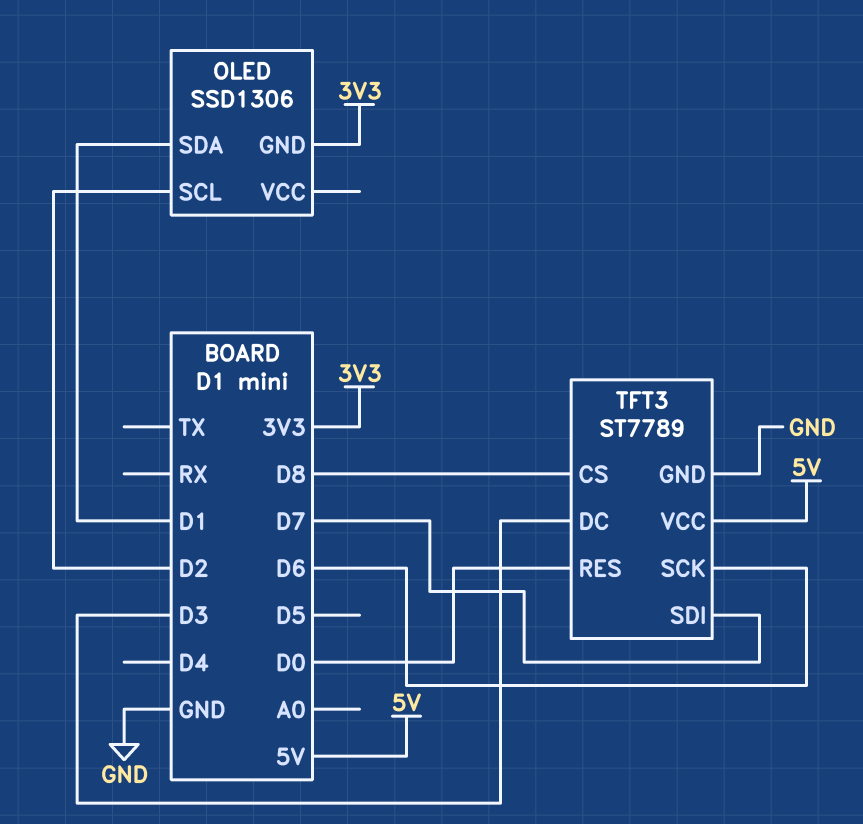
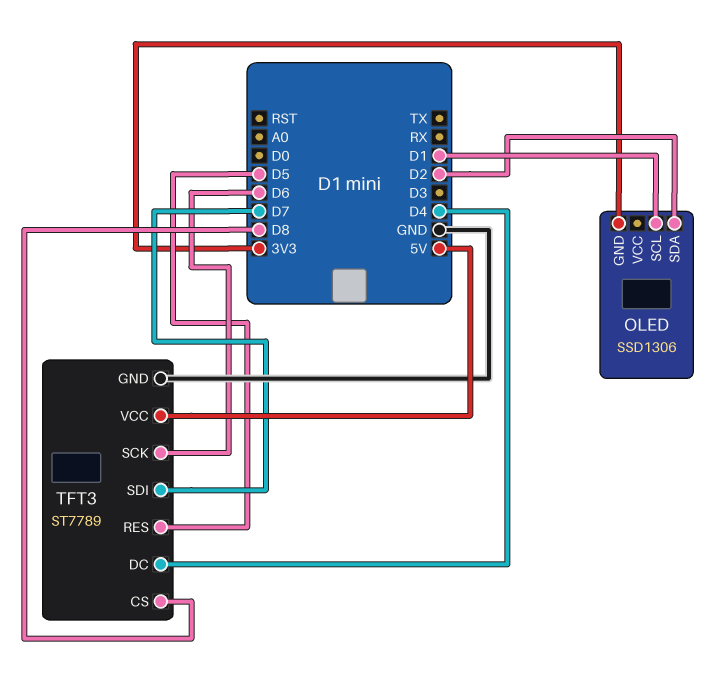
OLED pin SCL: D2 -> D1
OLED pin SDA: D1 -> D2
TFT3 pin DC: D3 -> D4
TFT3 pin RES: D0 -> D5

